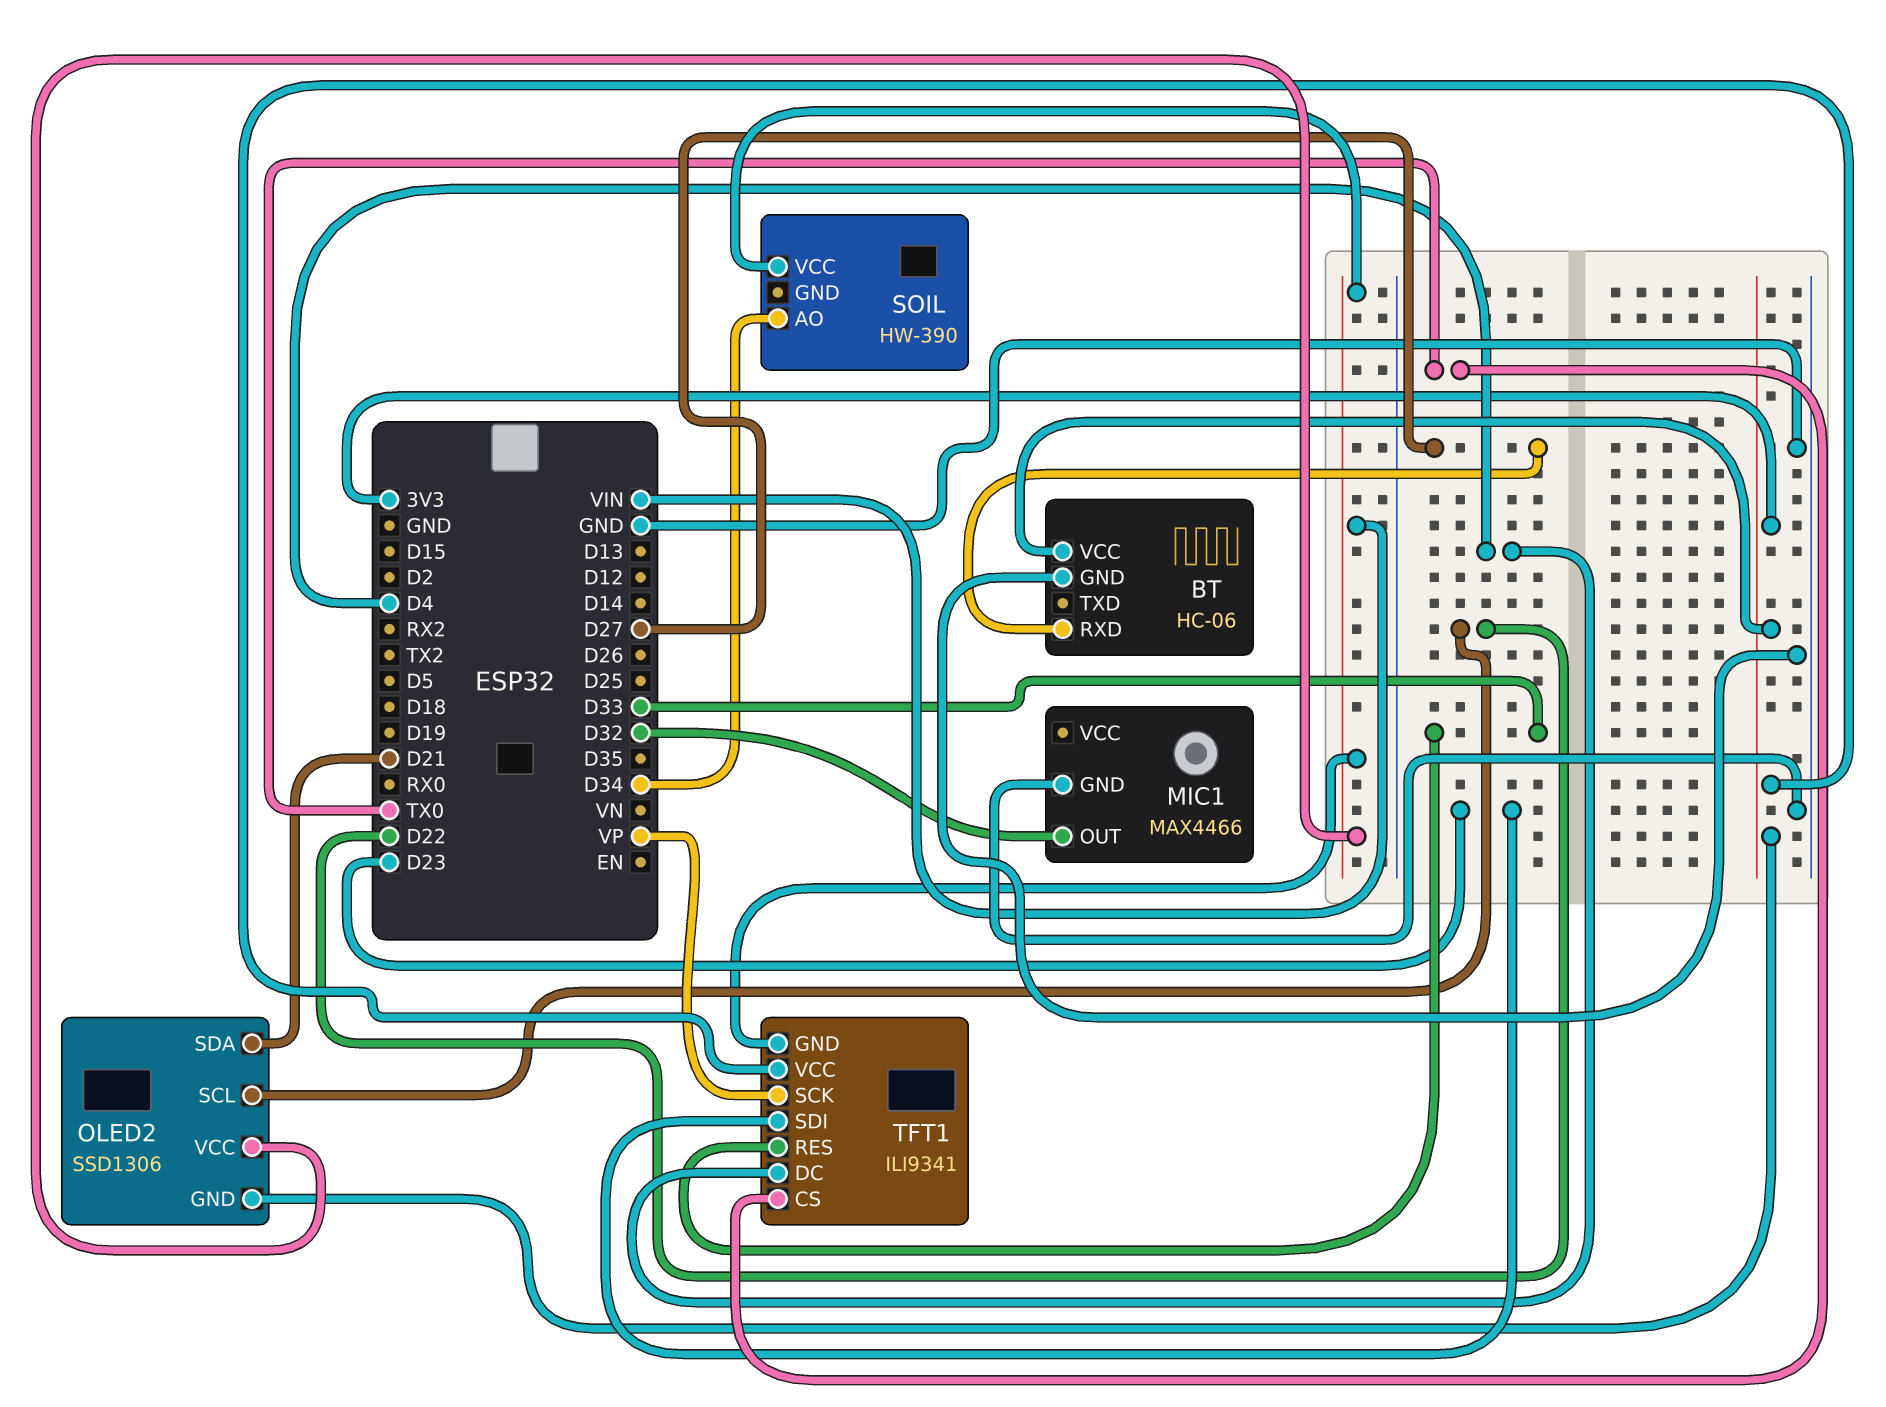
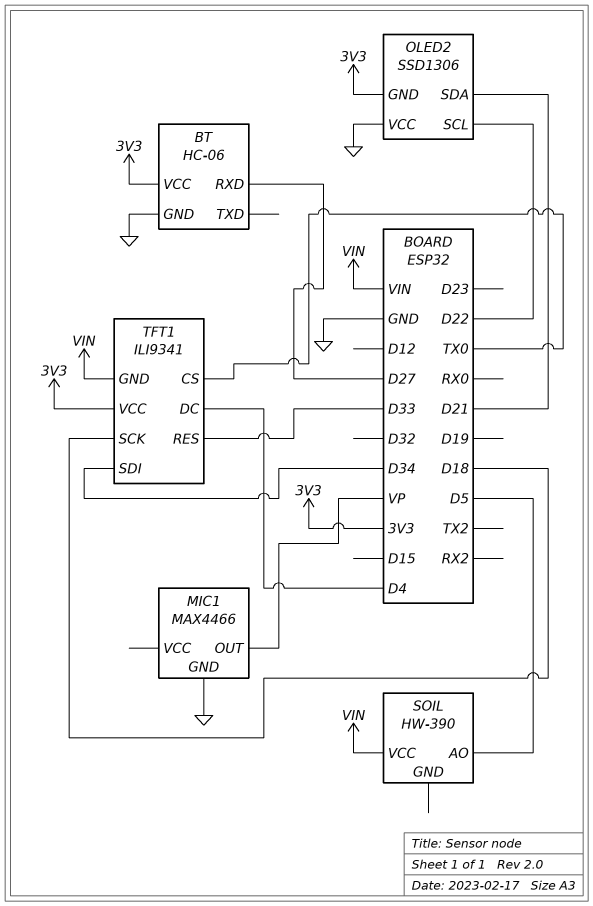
MIC1 pin OUT: D32 -> VP
OLED2 pin VCC: VIN -> GND
SOIL pin AO: D34 -> D5
TFT1 pin SCK: VP -> D18
TFT1 pin SDI: D23 -> D34

